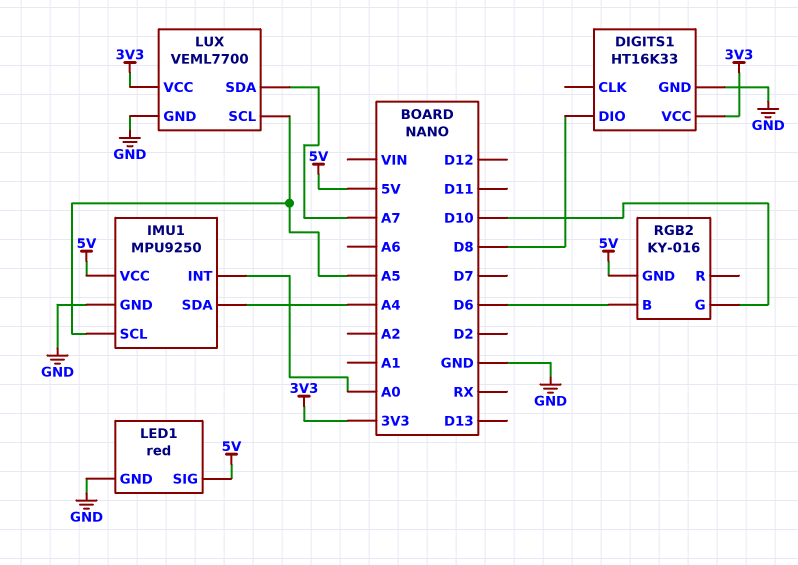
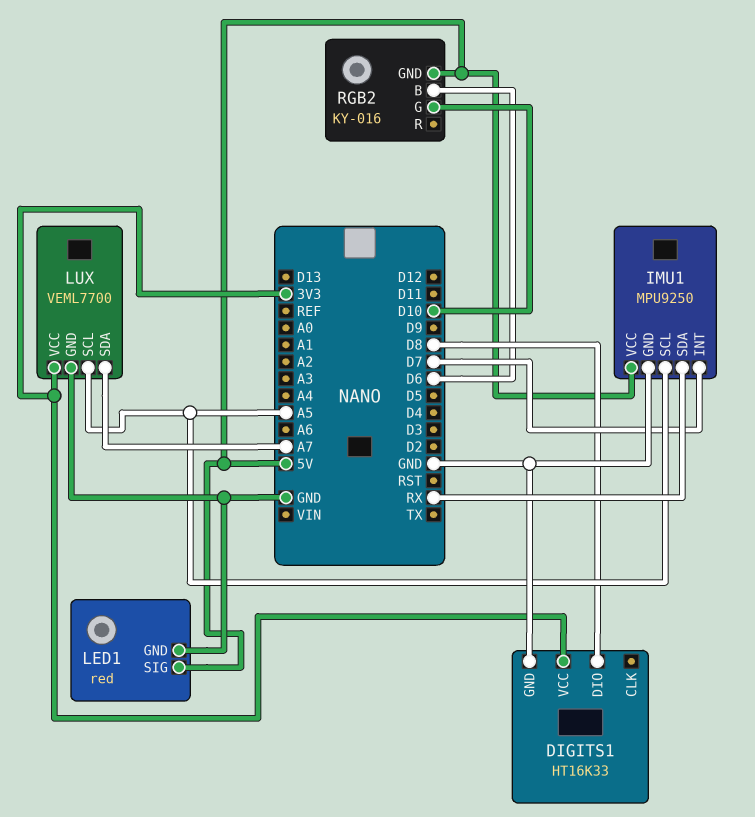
IMU1 pin INT: A0 -> D7
IMU1 pin SDA: A4 -> RX

